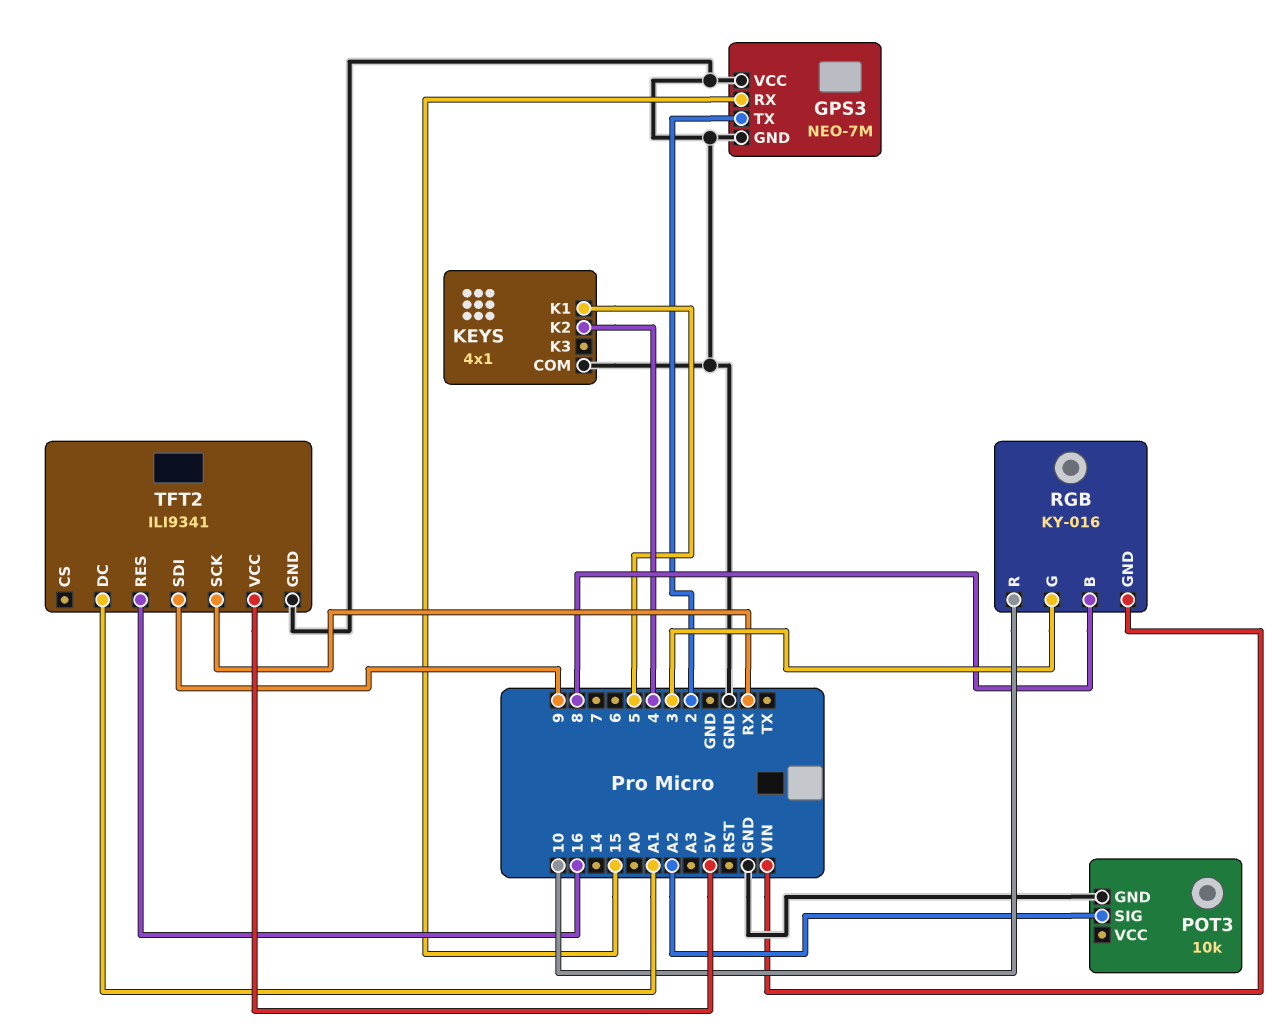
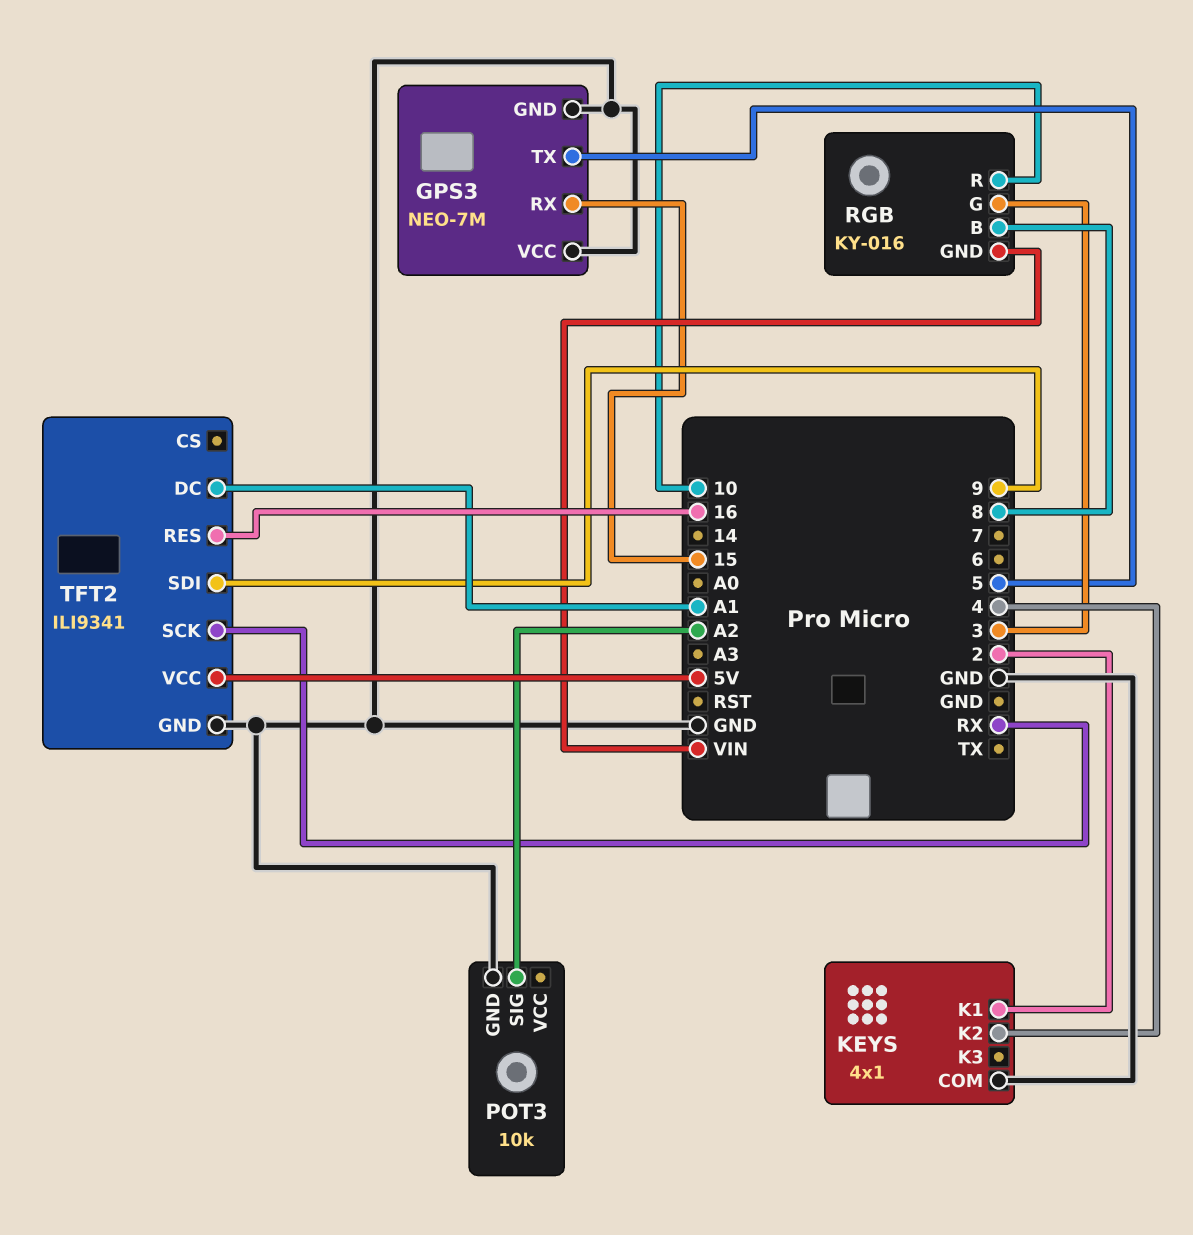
GPS3 pin TX: 2 -> 5
KEYS pin K1: 5 -> 2

